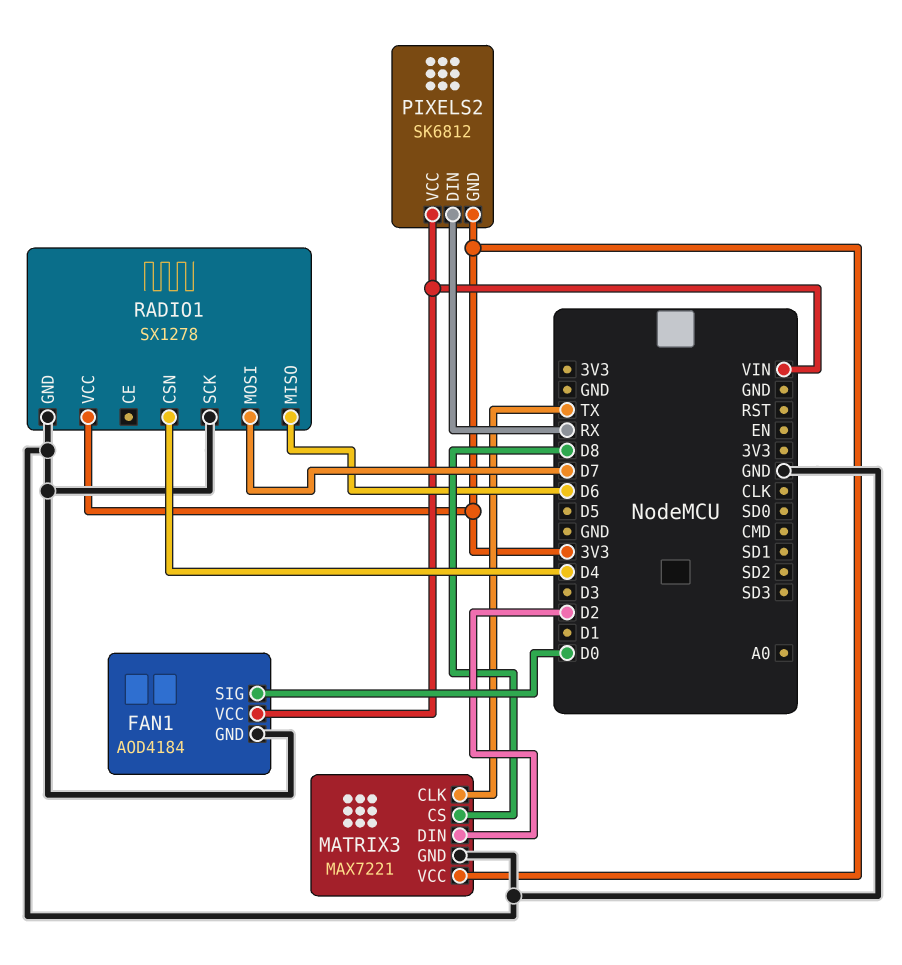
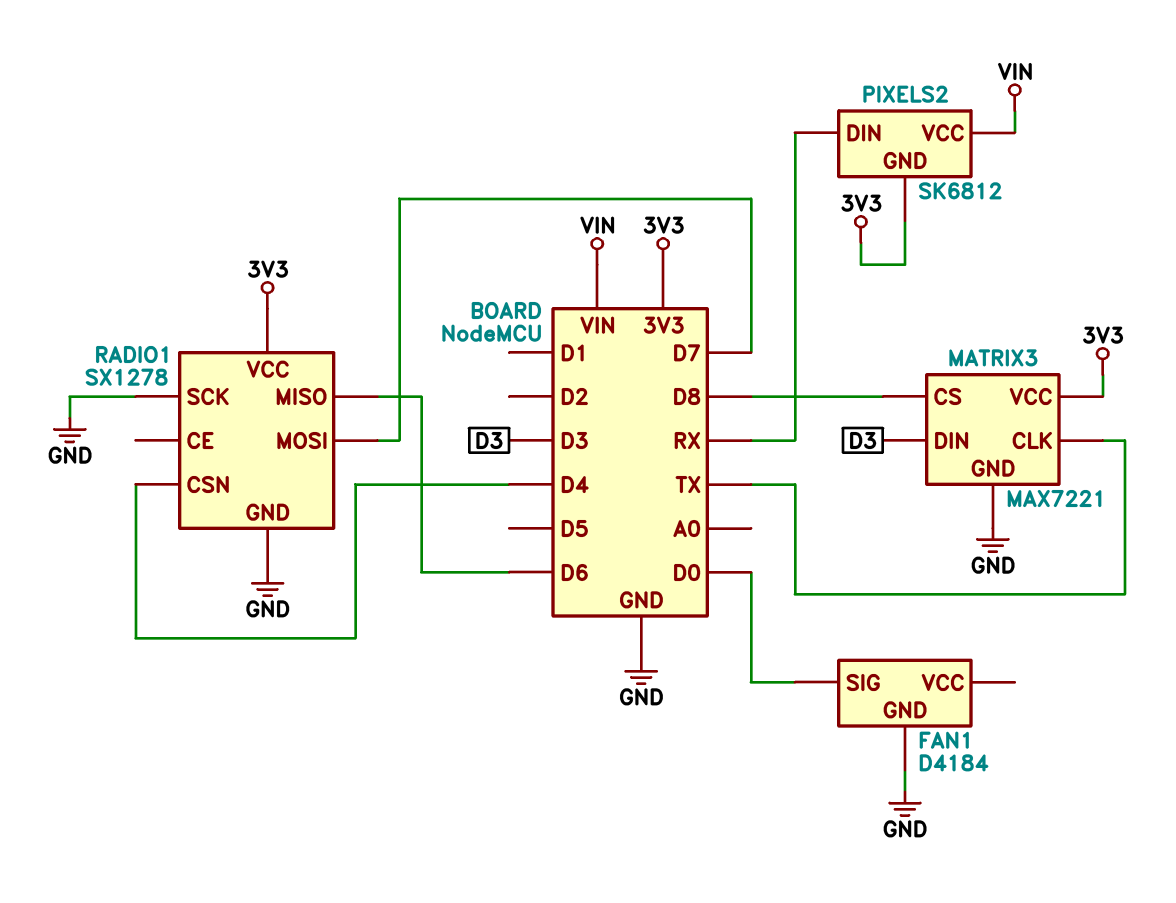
FAN1: AOD4184 -> D4184
FAN1 pin VCC: VIN -> none
MATRIX3 pin DIN: D2 -> D3

